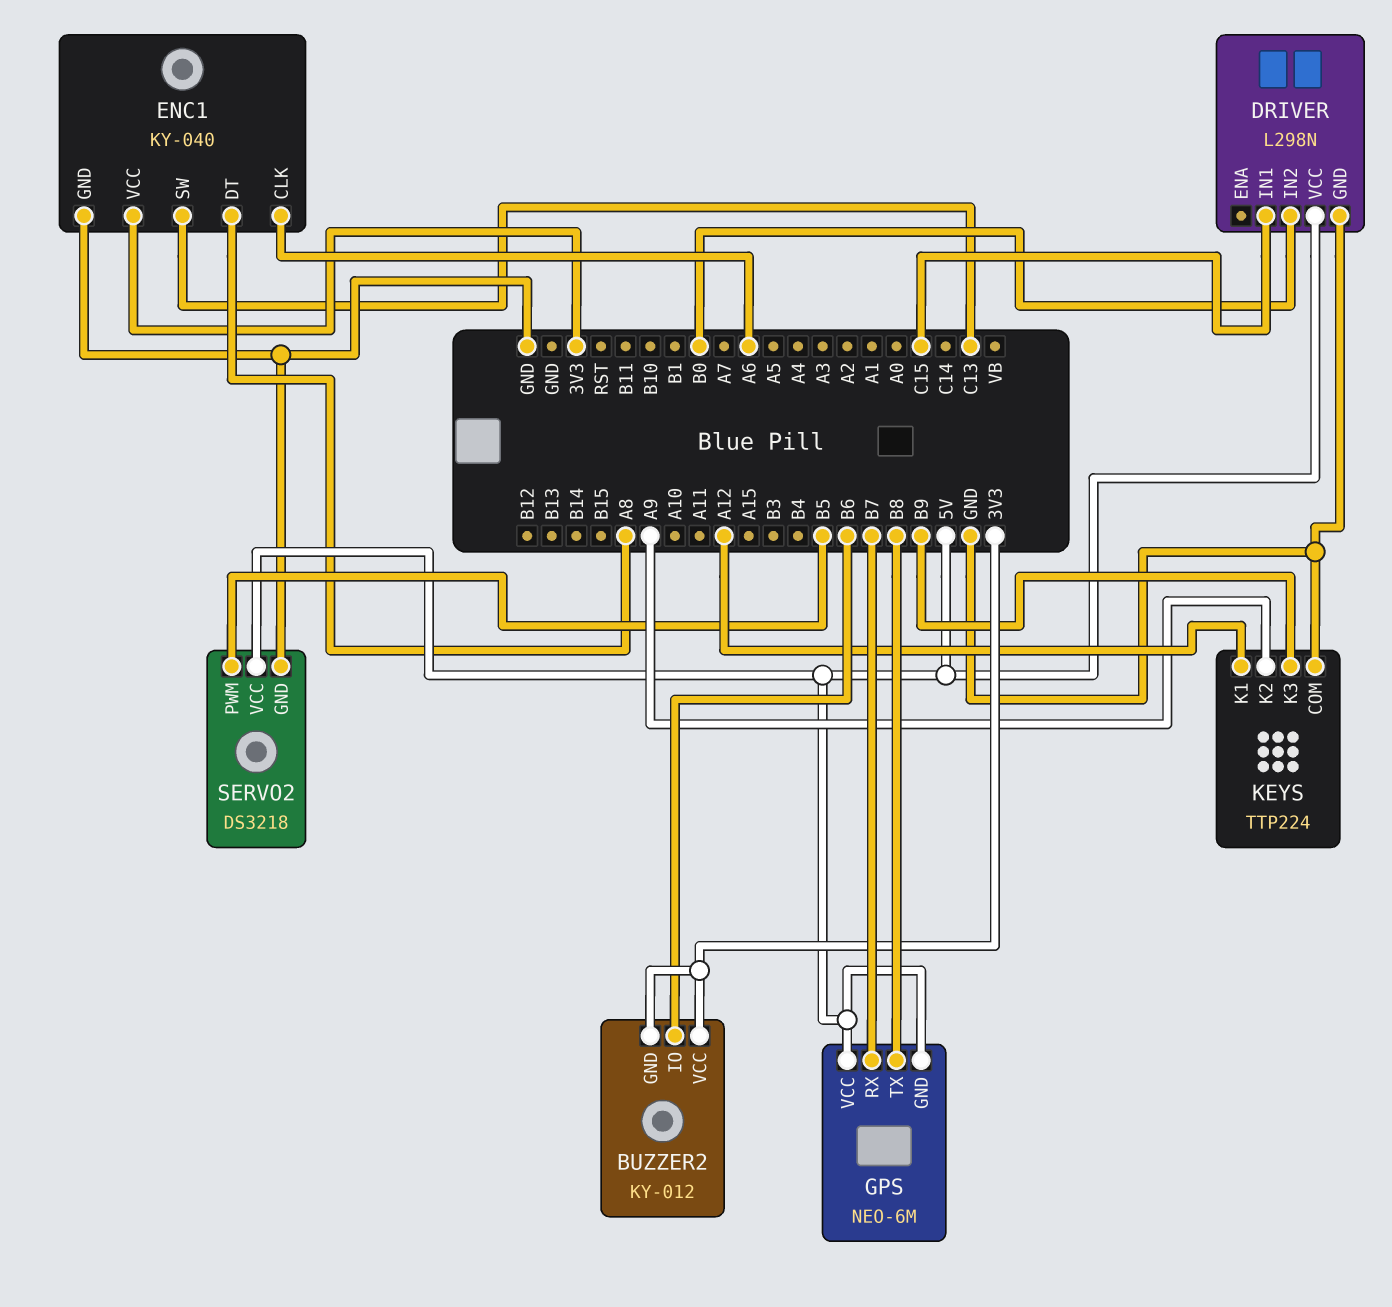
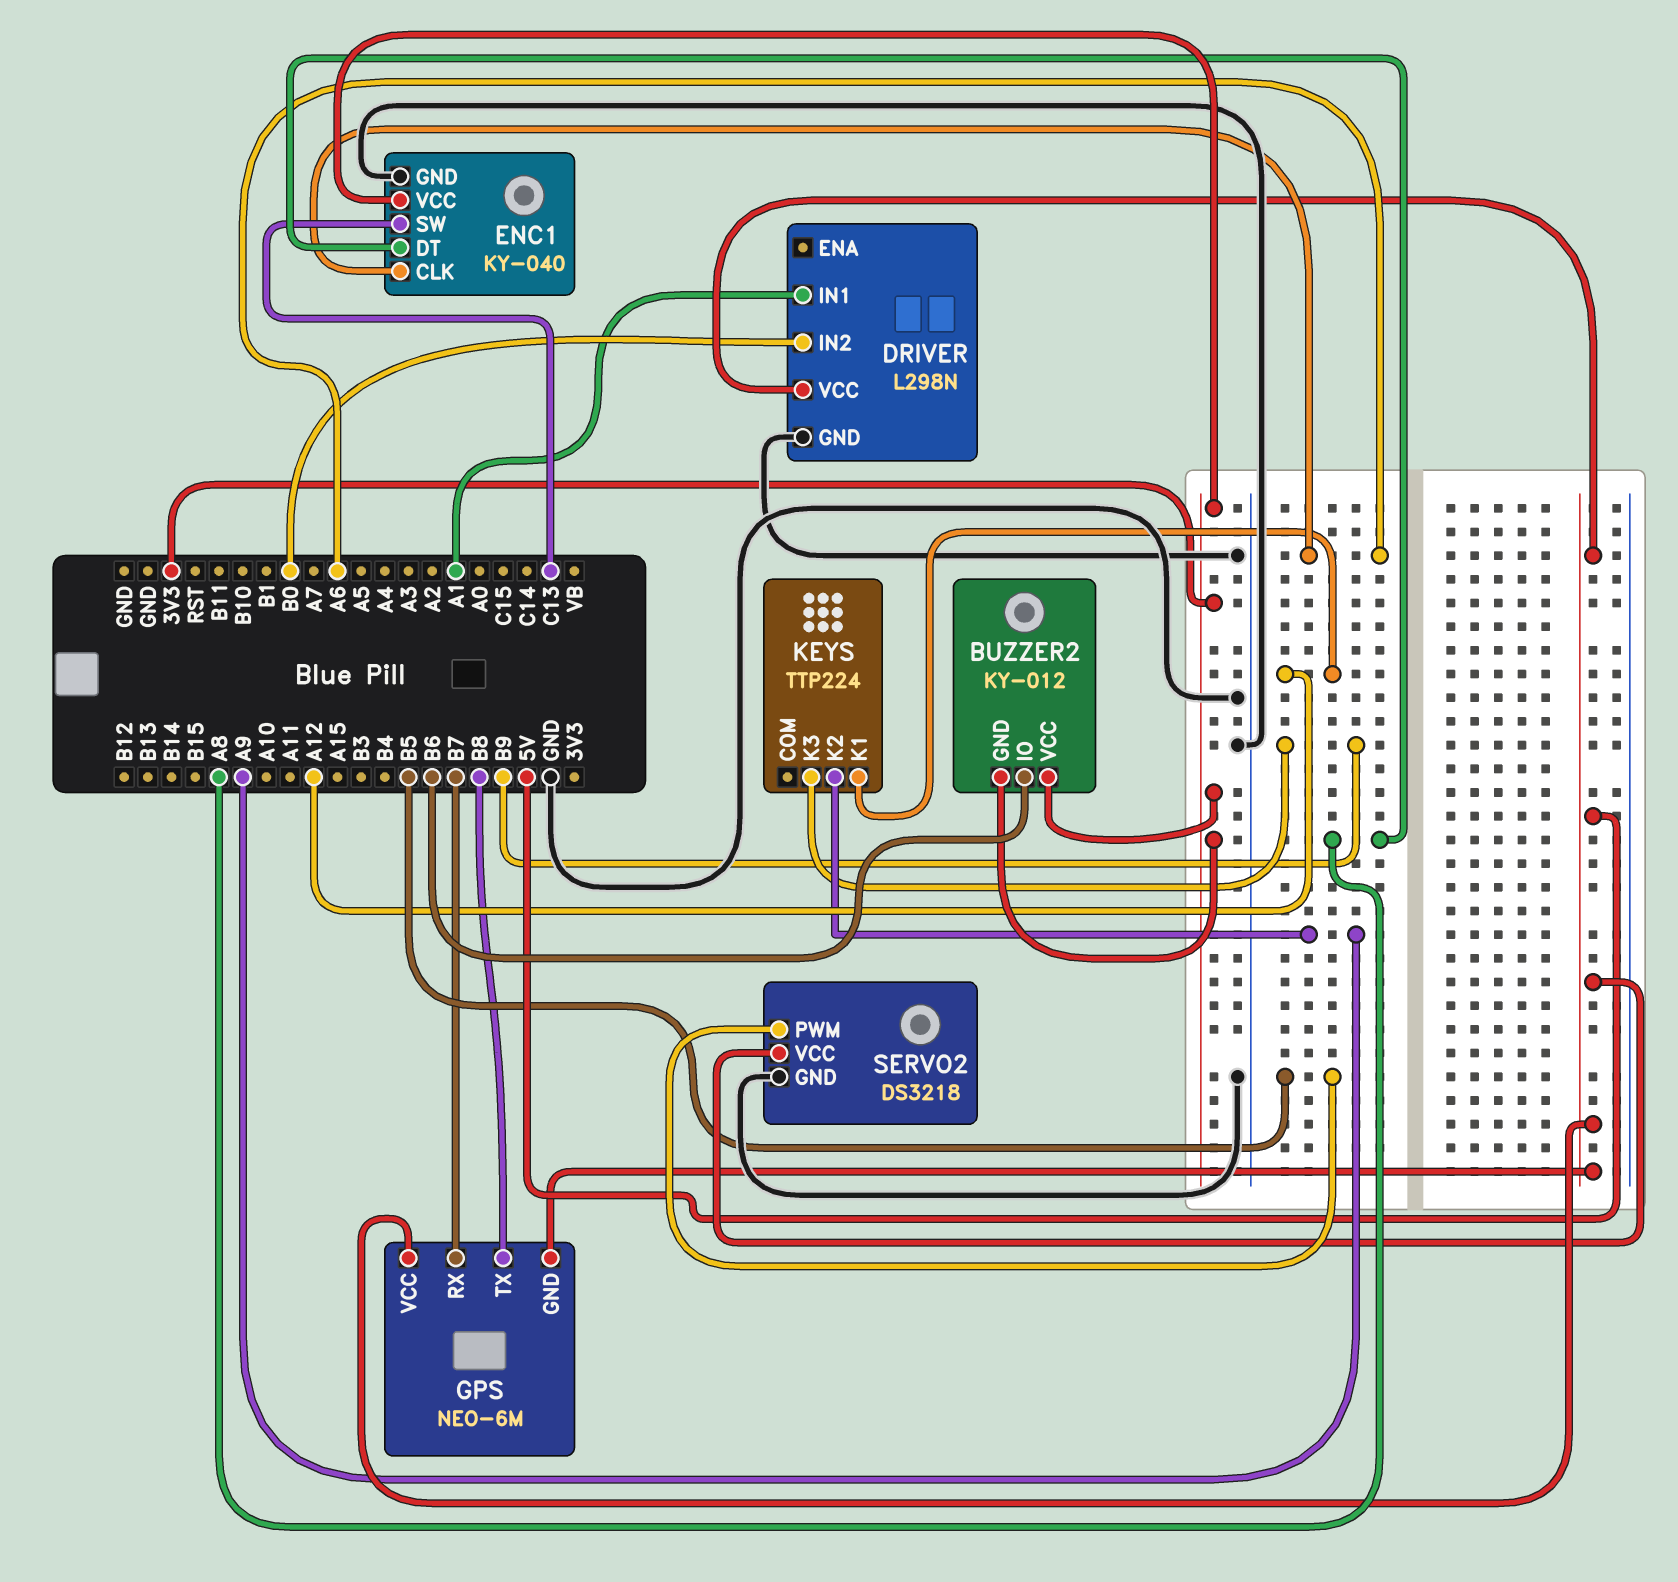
DRIVER pin IN1: C15 -> A1
KEYS pin COM: GND -> none

